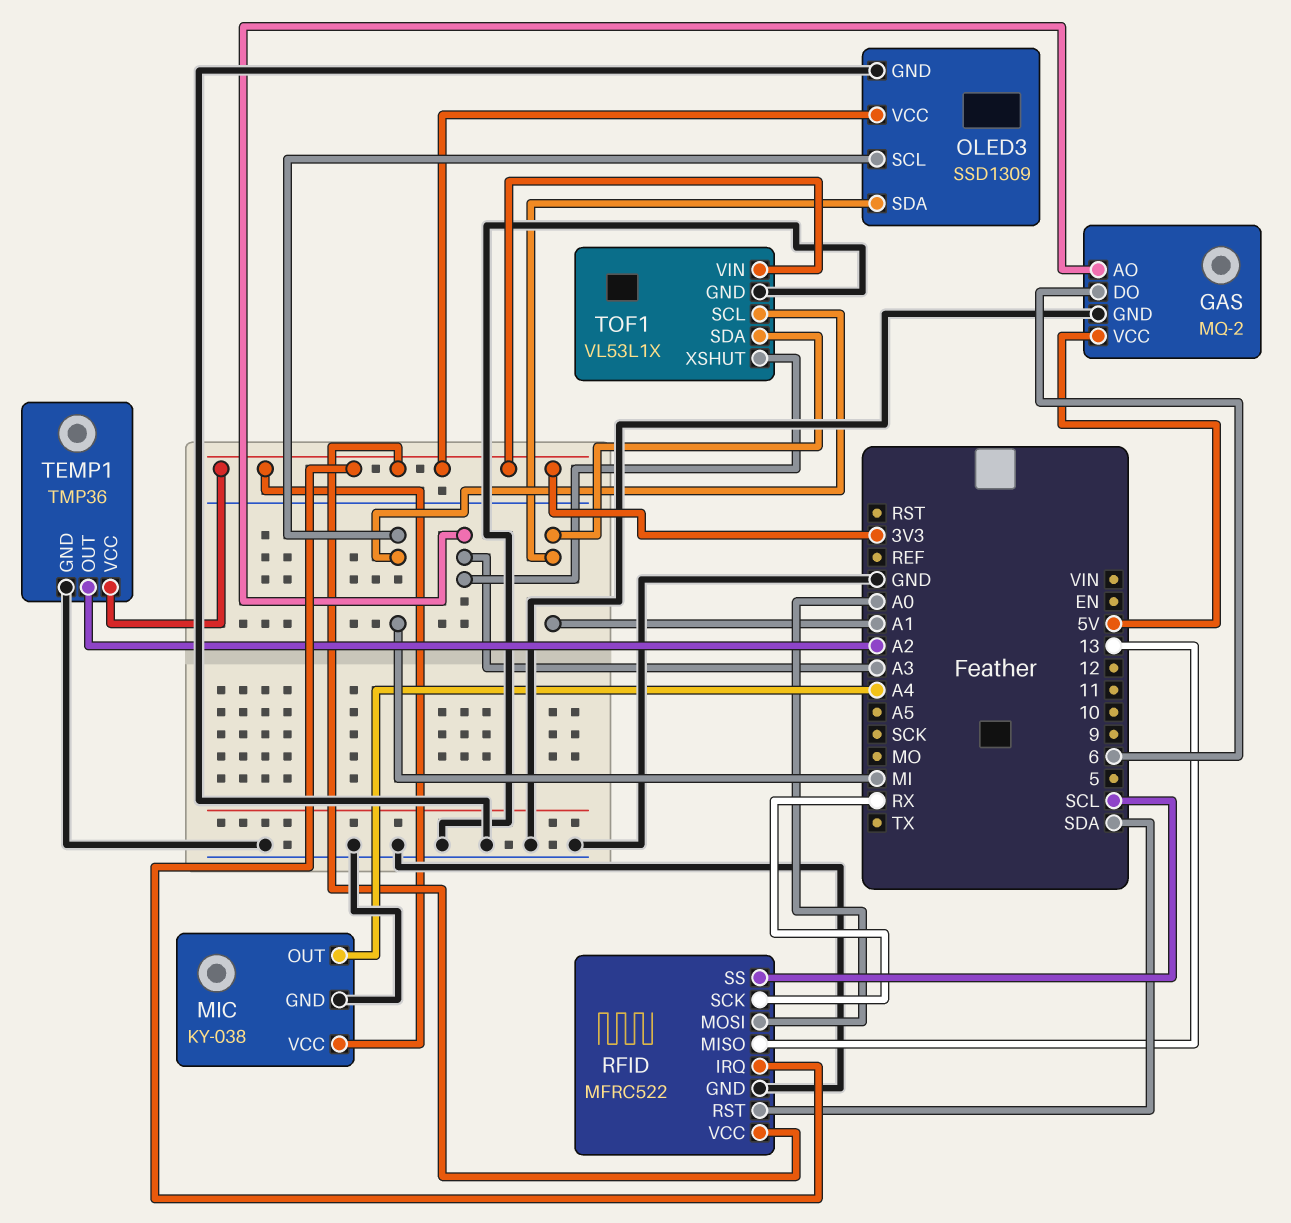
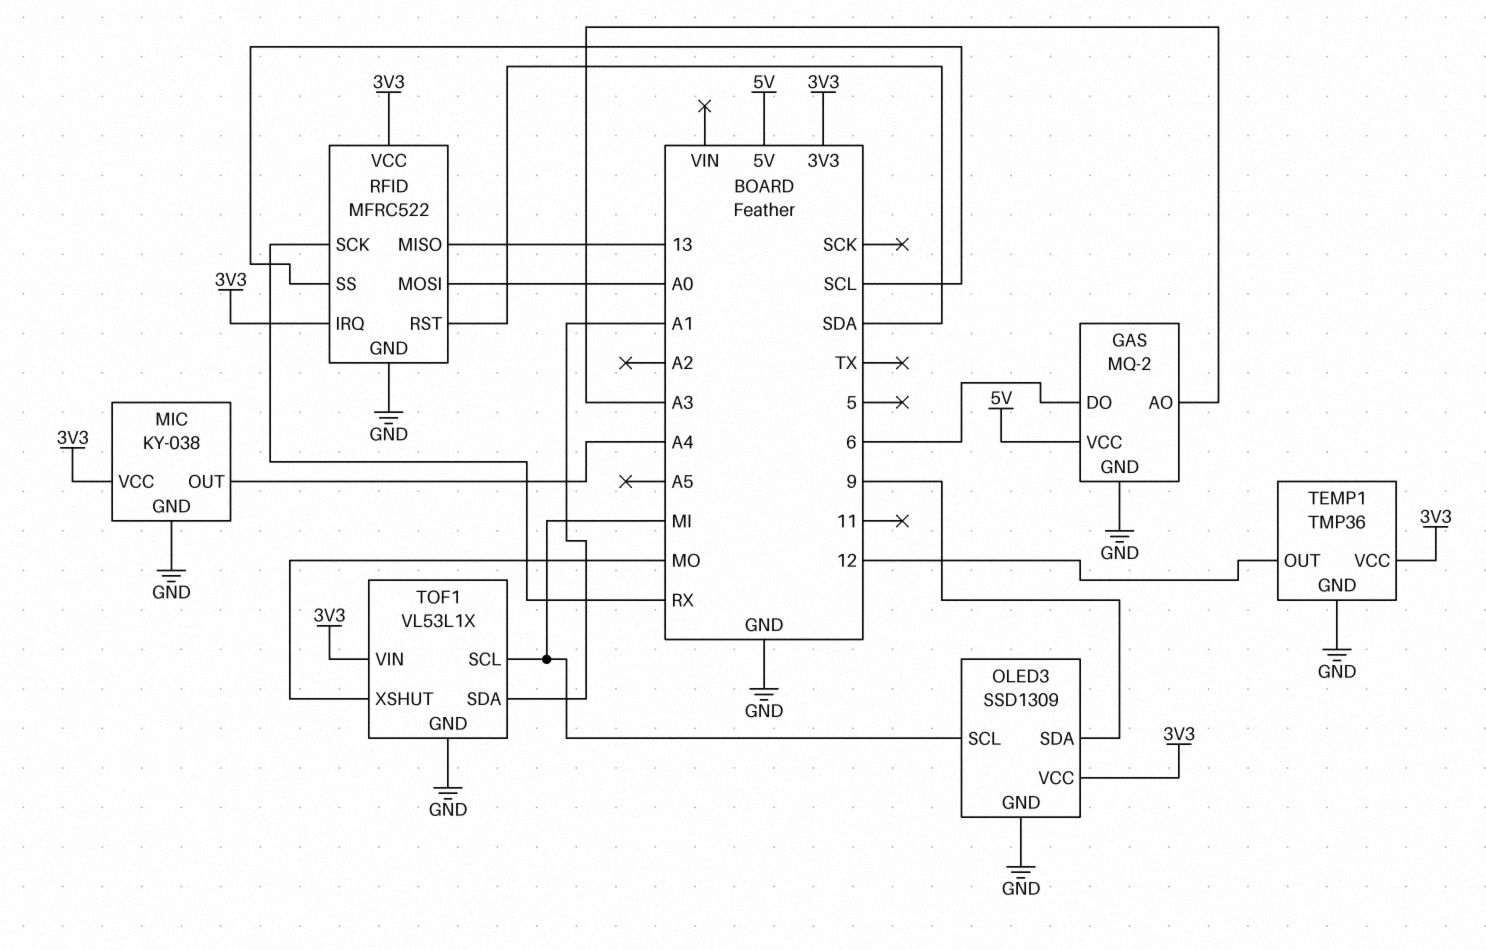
OLED3 pin SDA: A1 -> 9
TEMP1 pin OUT: A2 -> 12
TOF1 pin XSHUT: A3 -> MO

